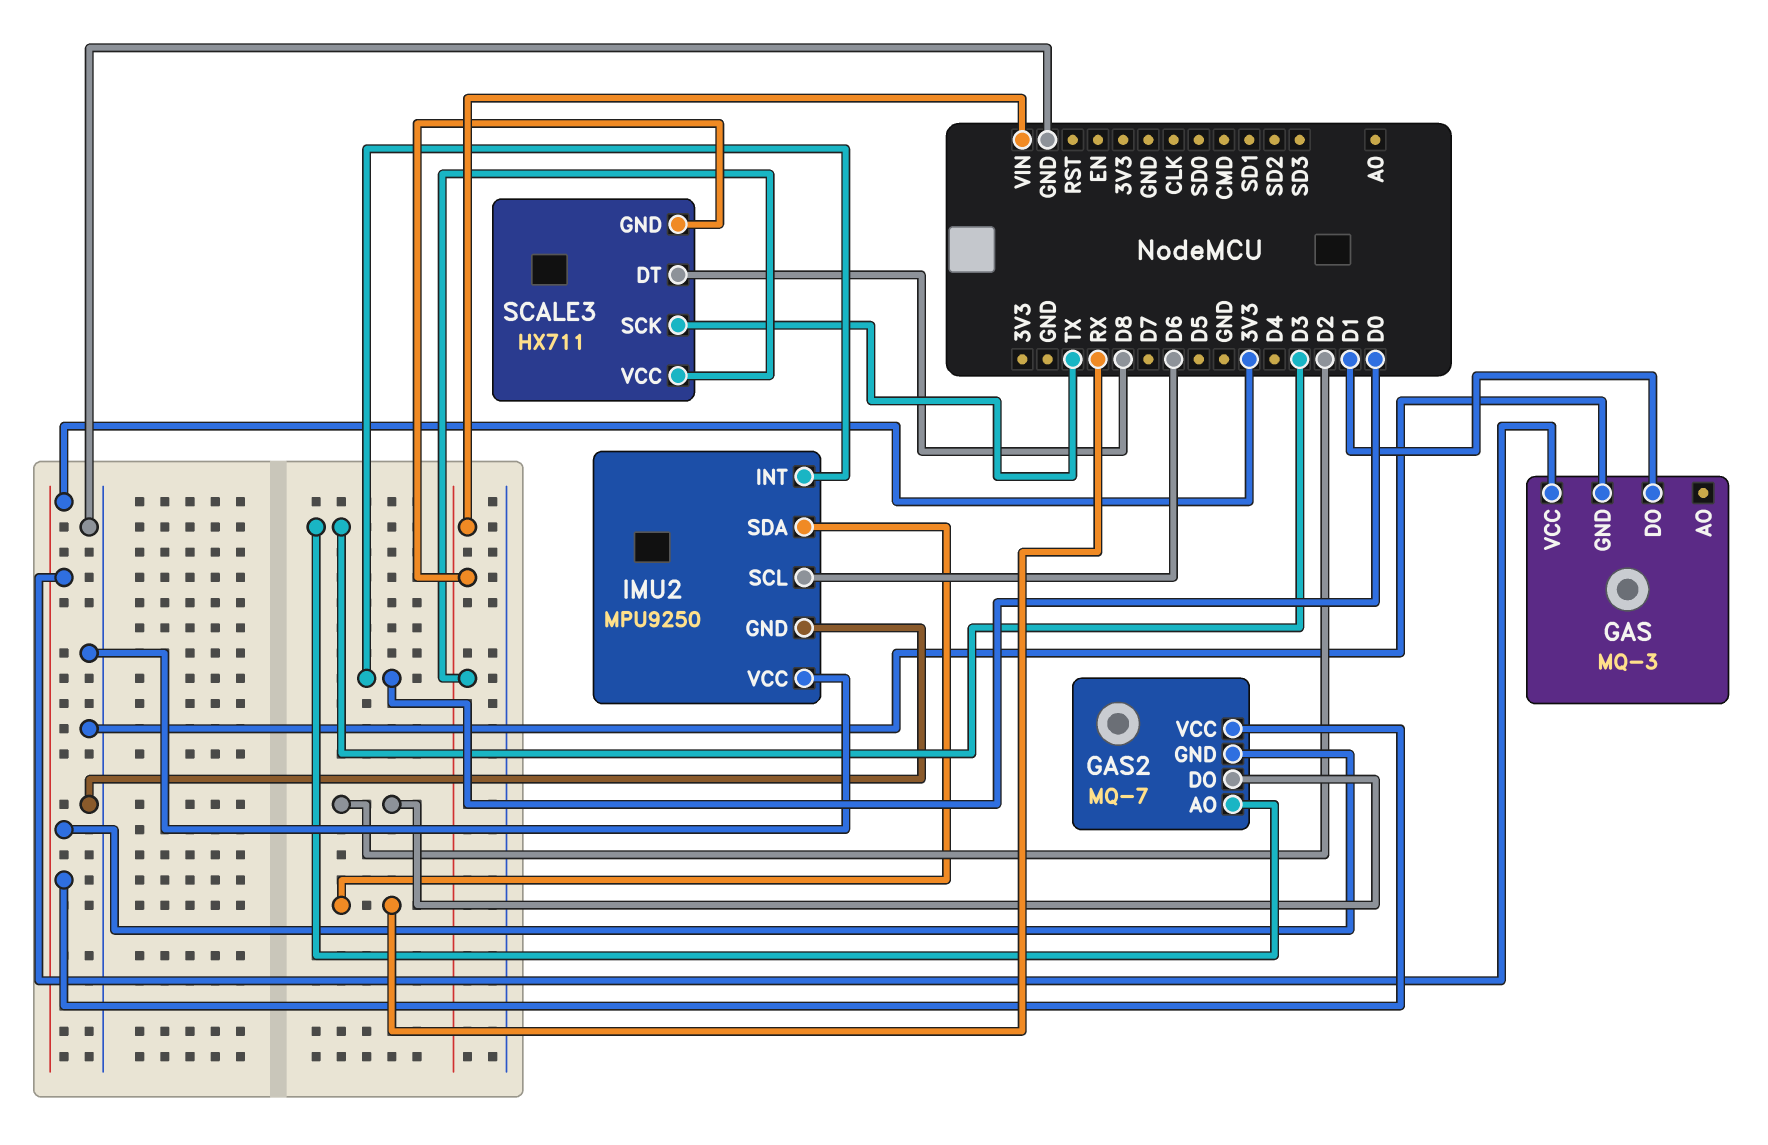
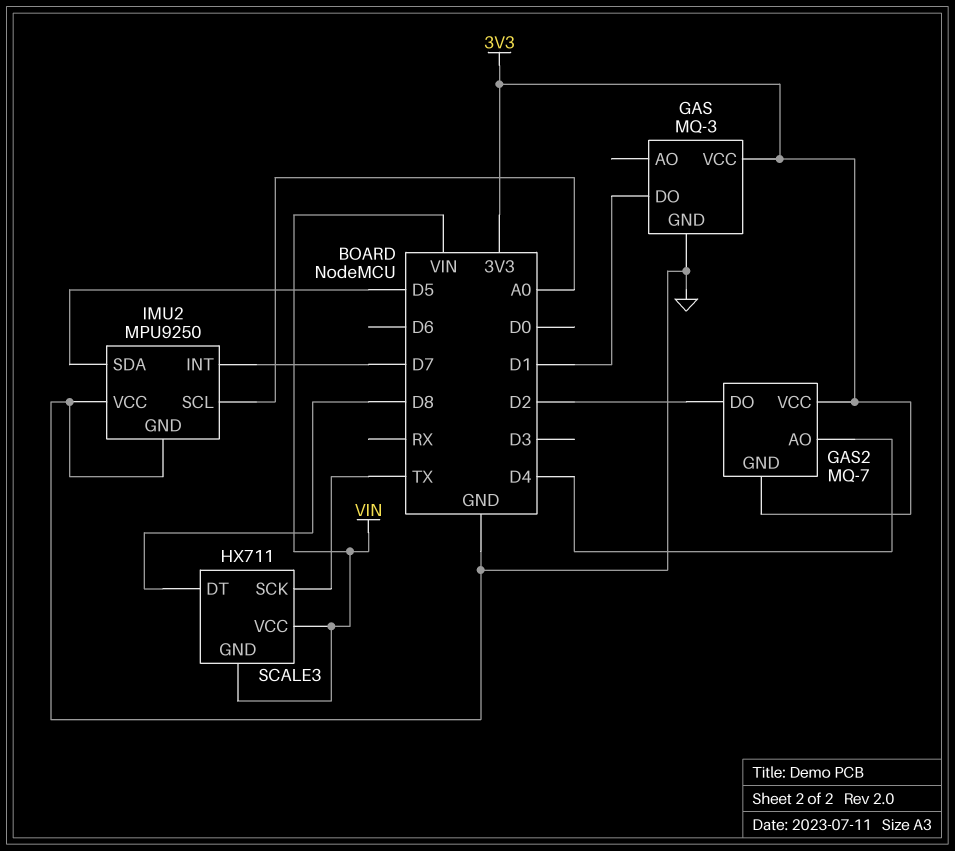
GAS2 pin AO: D3 -> D4
IMU2 pin INT: D0 -> D7
IMU2 pin SCL: D6 -> A0
IMU2 pin SDA: RX -> D5

